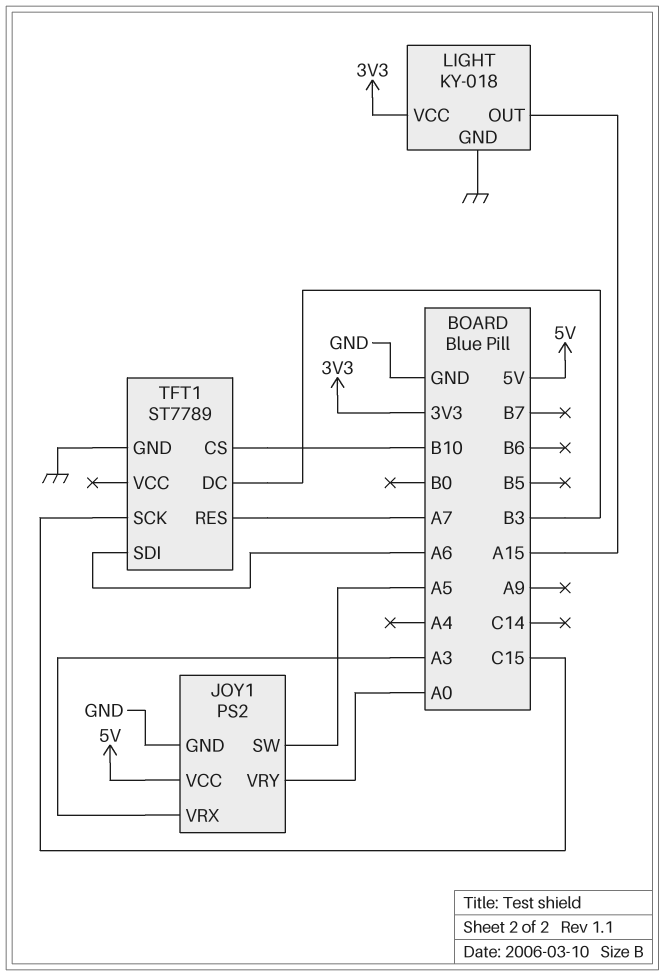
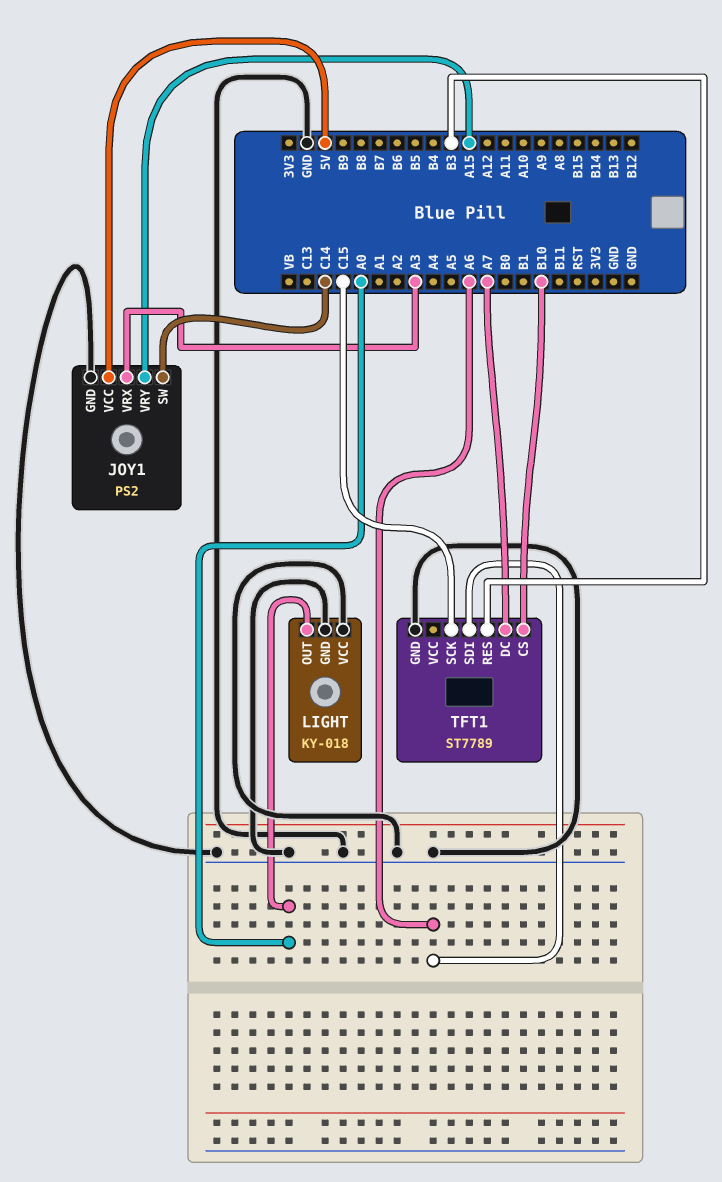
JOY1 pin SW: A5 -> C14
JOY1 pin VRY: A0 -> A15
LIGHT pin OUT: A15 -> A0
LIGHT pin VCC: 3V3 -> GND
TFT1 pin DC: B3 -> A7
TFT1 pin RES: A7 -> B3

